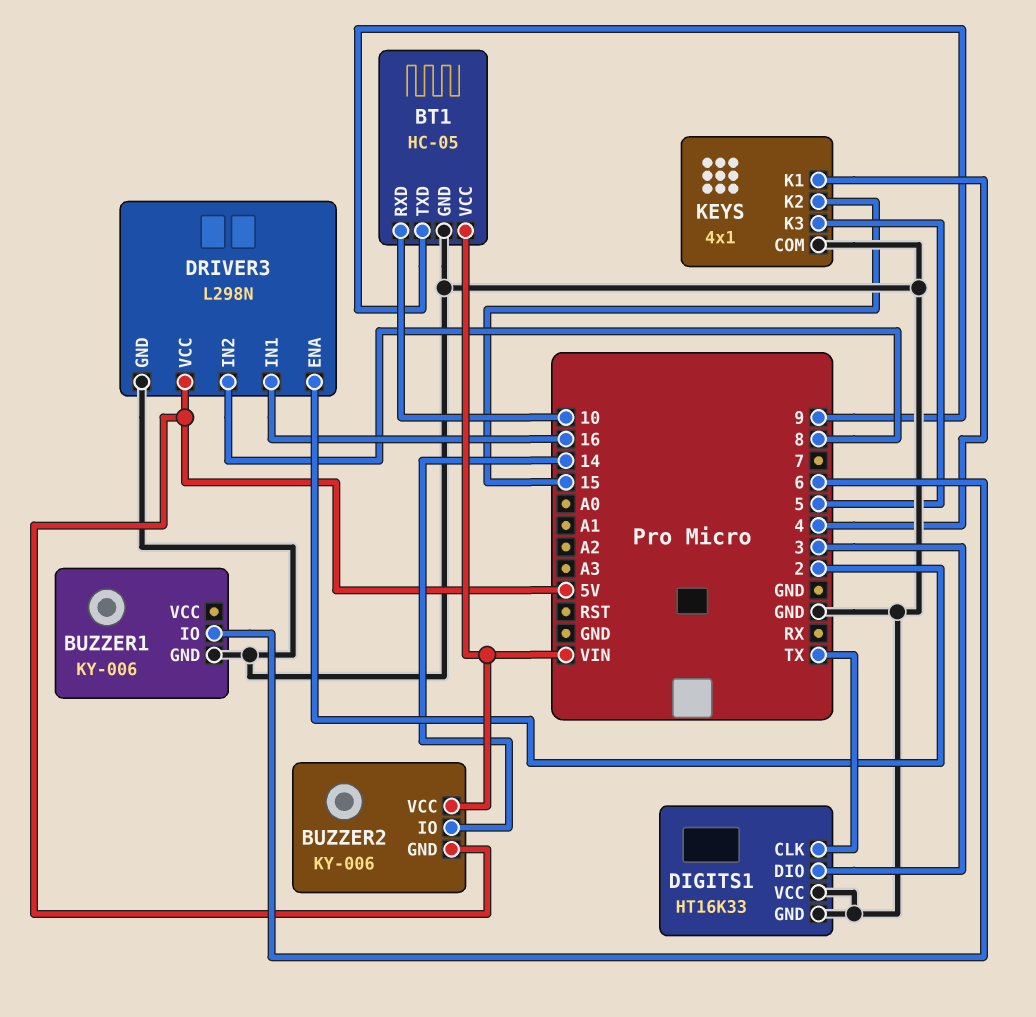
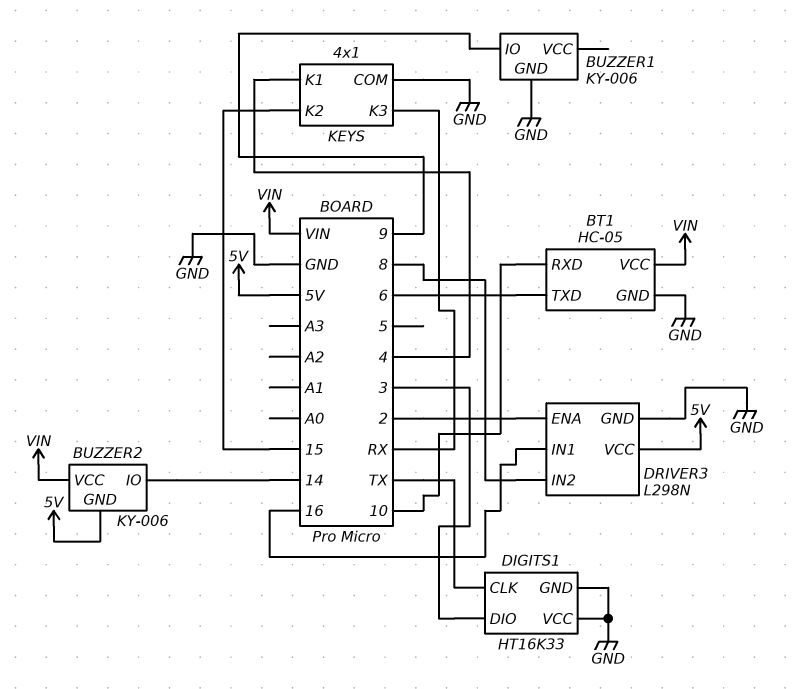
BT1 pin TXD: 9 -> 6
BUZZER1 pin IO: 6 -> 9
KEYS pin K3: 5 -> RX

